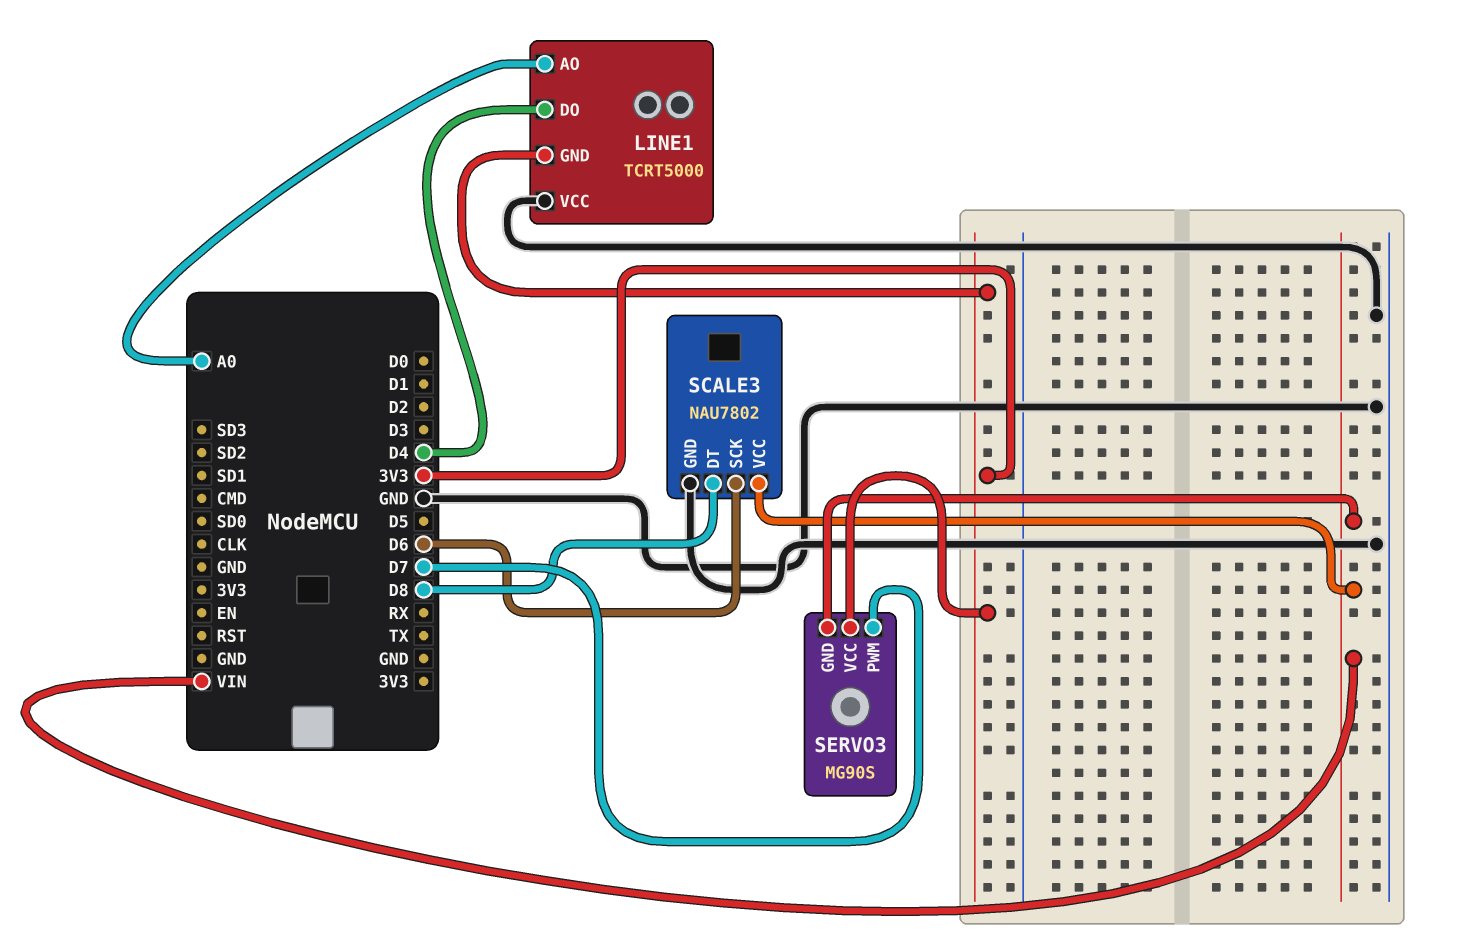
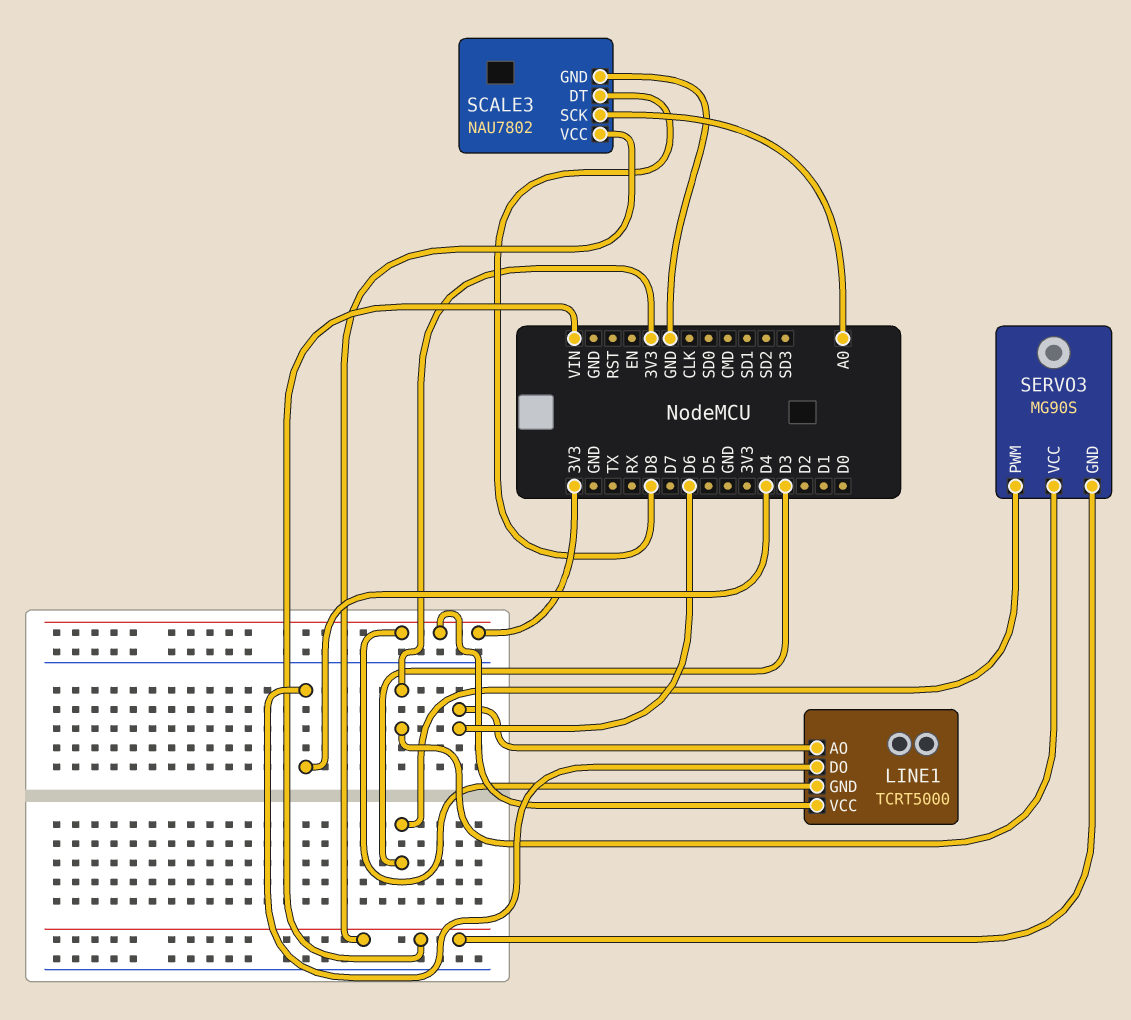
LINE1 pin AO: A0 -> D6
LINE1 pin VCC: GND -> 3V3
SCALE3 pin SCK: D6 -> A0
SERVO3 pin PWM: D7 -> D3

